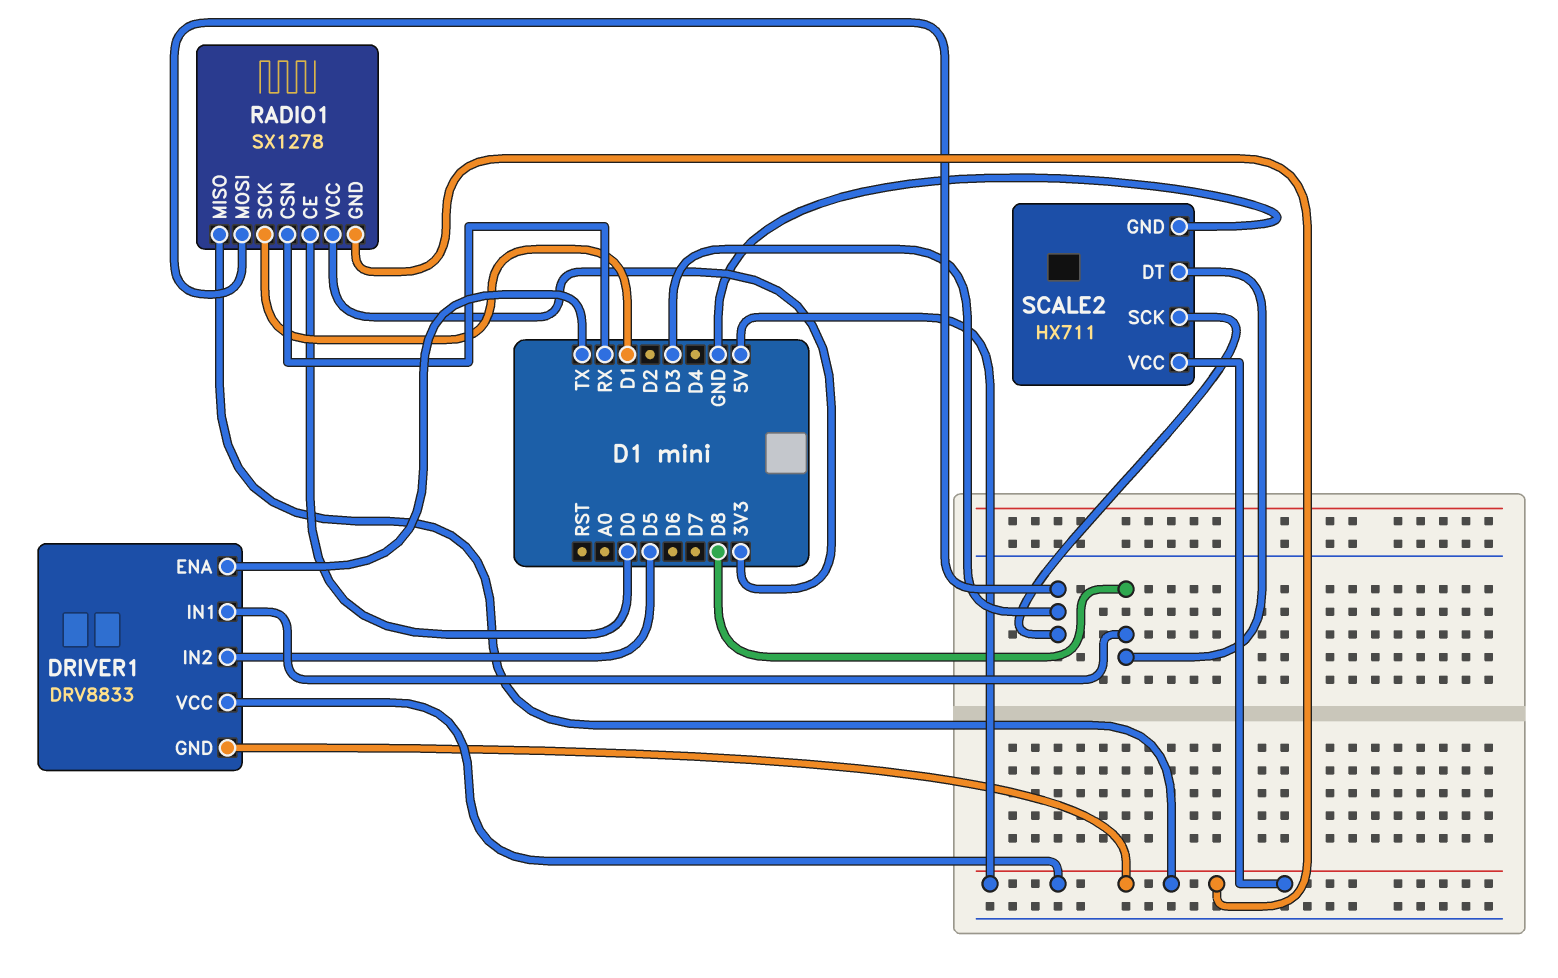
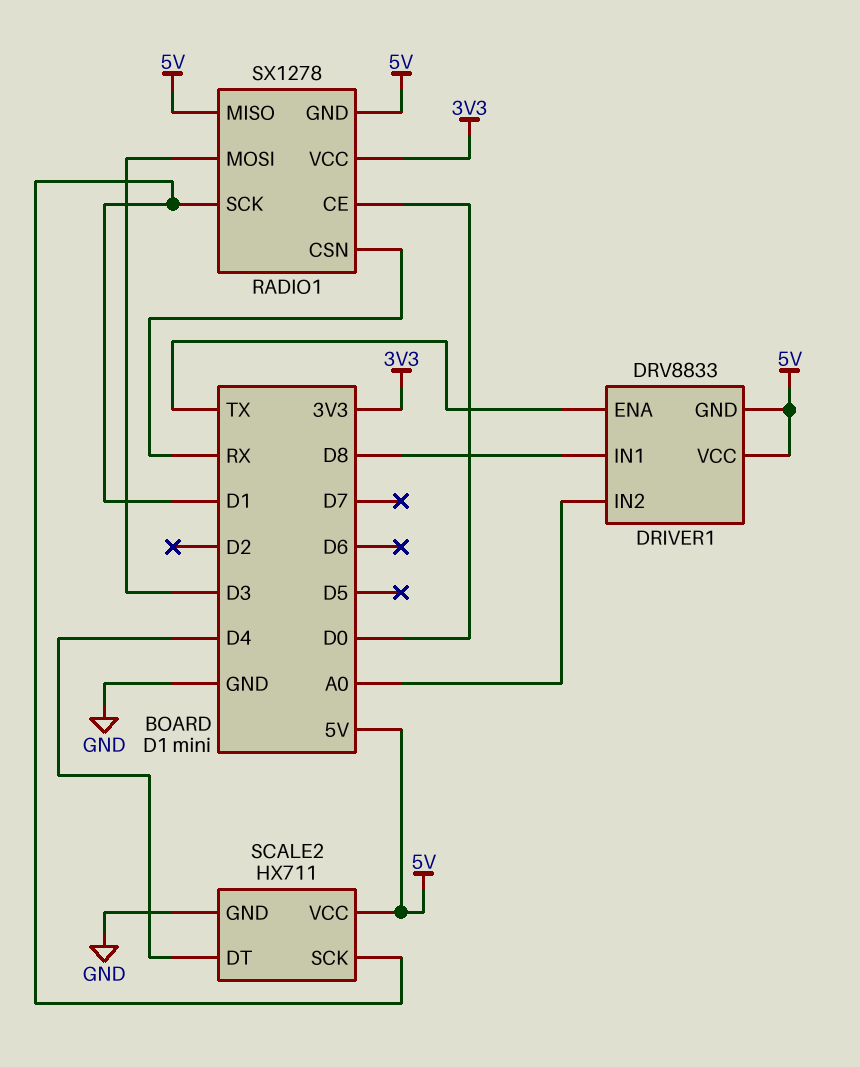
DRIVER1 pin IN2: D5 -> A0
SCALE2 pin DT: D8 -> D4
SCALE2 pin SCK: D3 -> D1

